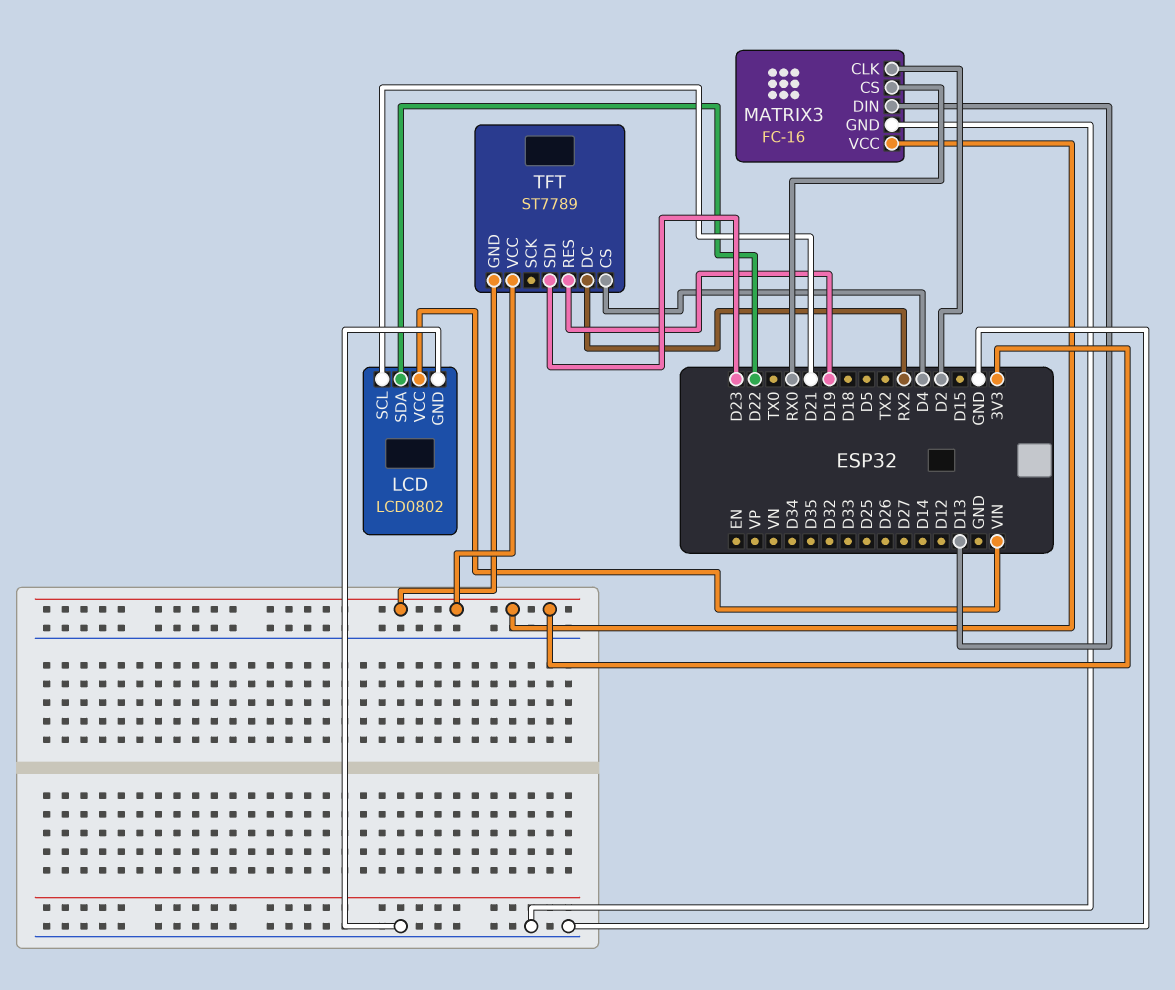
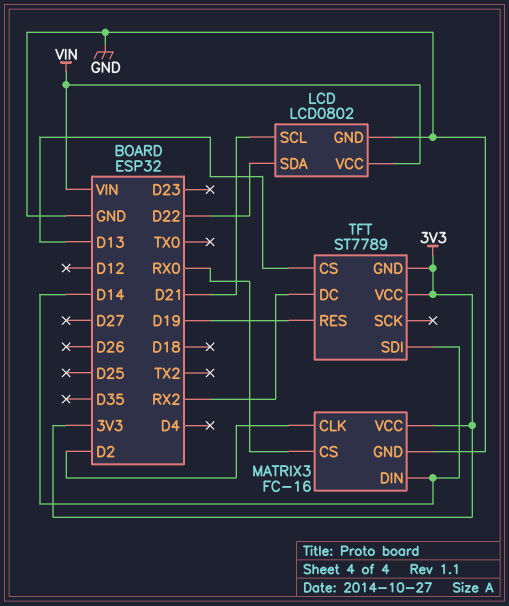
MATRIX3 pin DIN: D13 -> D14
TFT pin CS: D4 -> D13
TFT pin SDI: D23 -> D14

